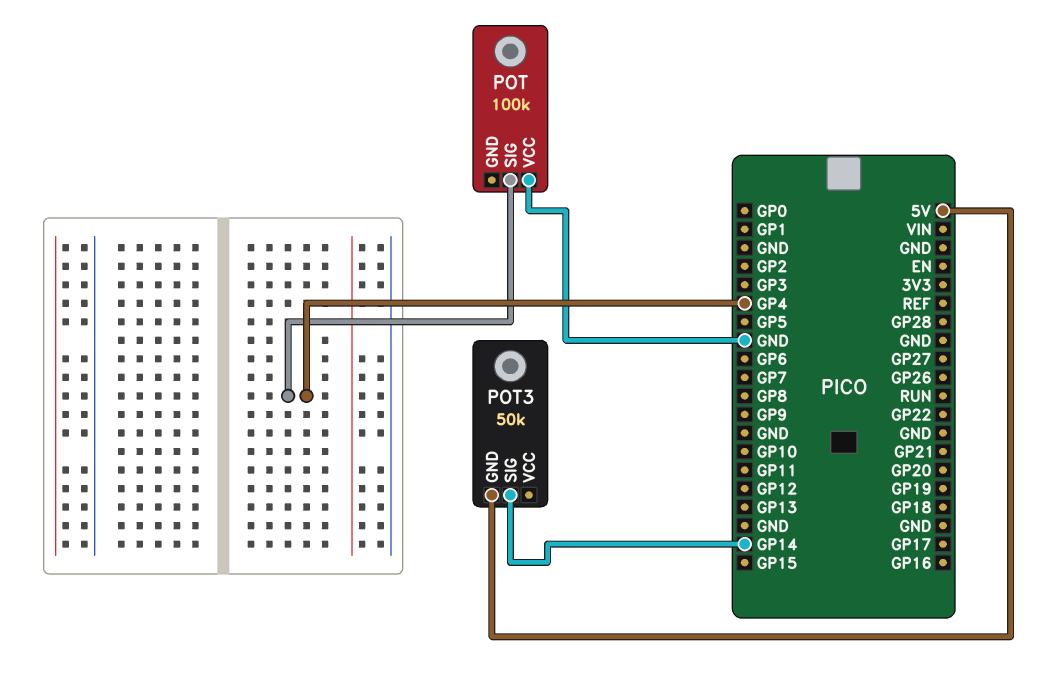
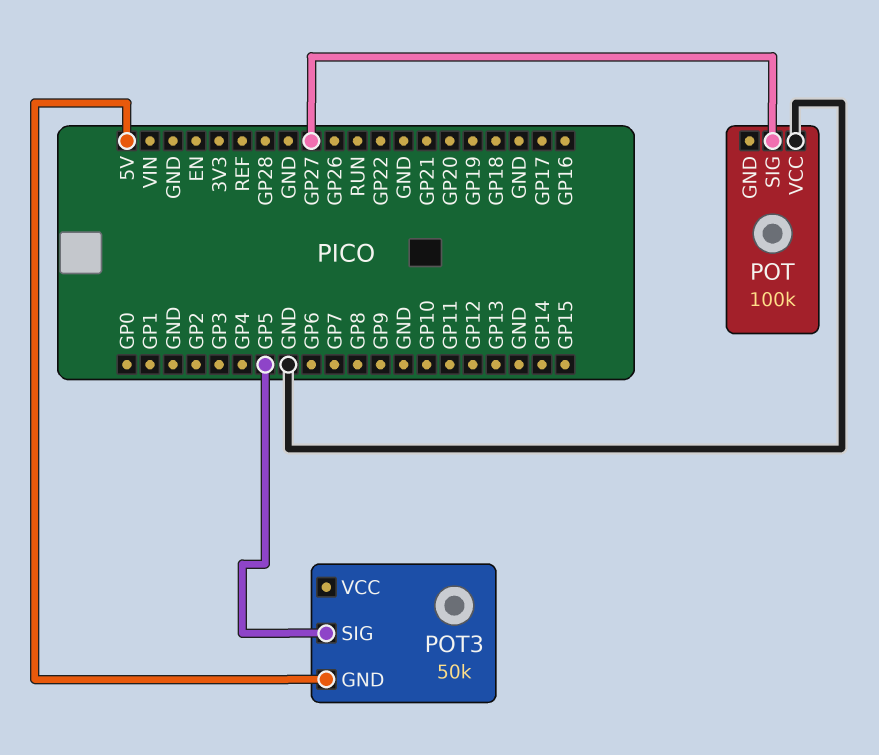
POT pin SIG: GP4 -> GP27
POT3 pin SIG: GP14 -> GP5

